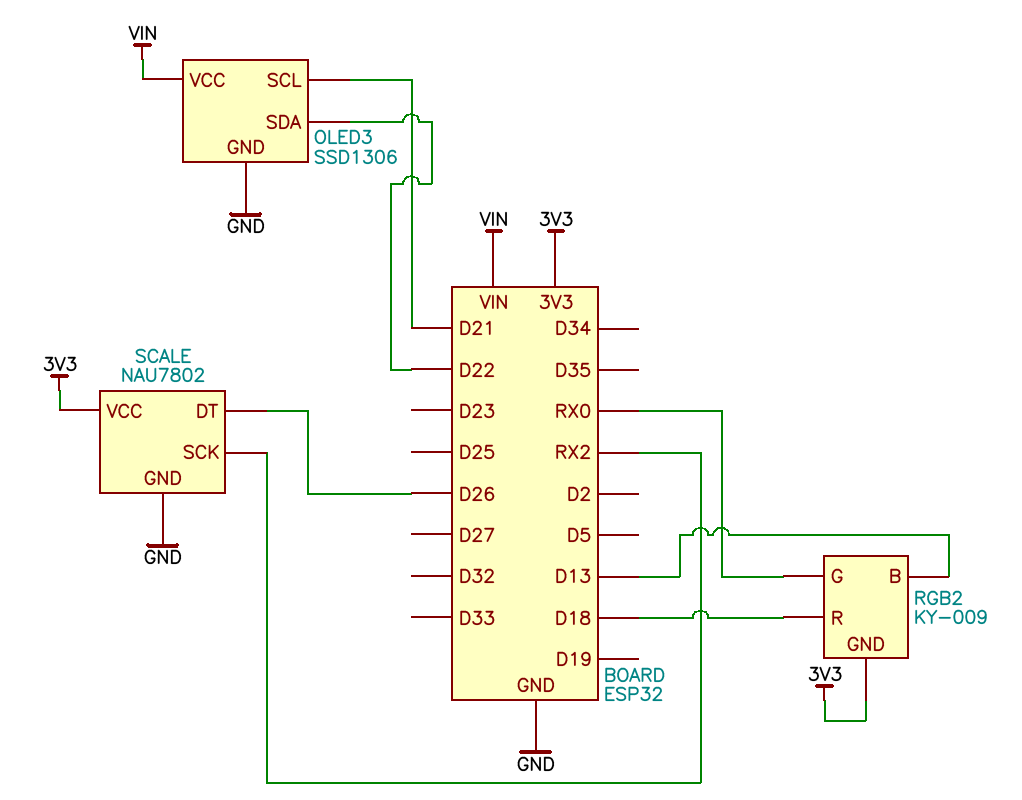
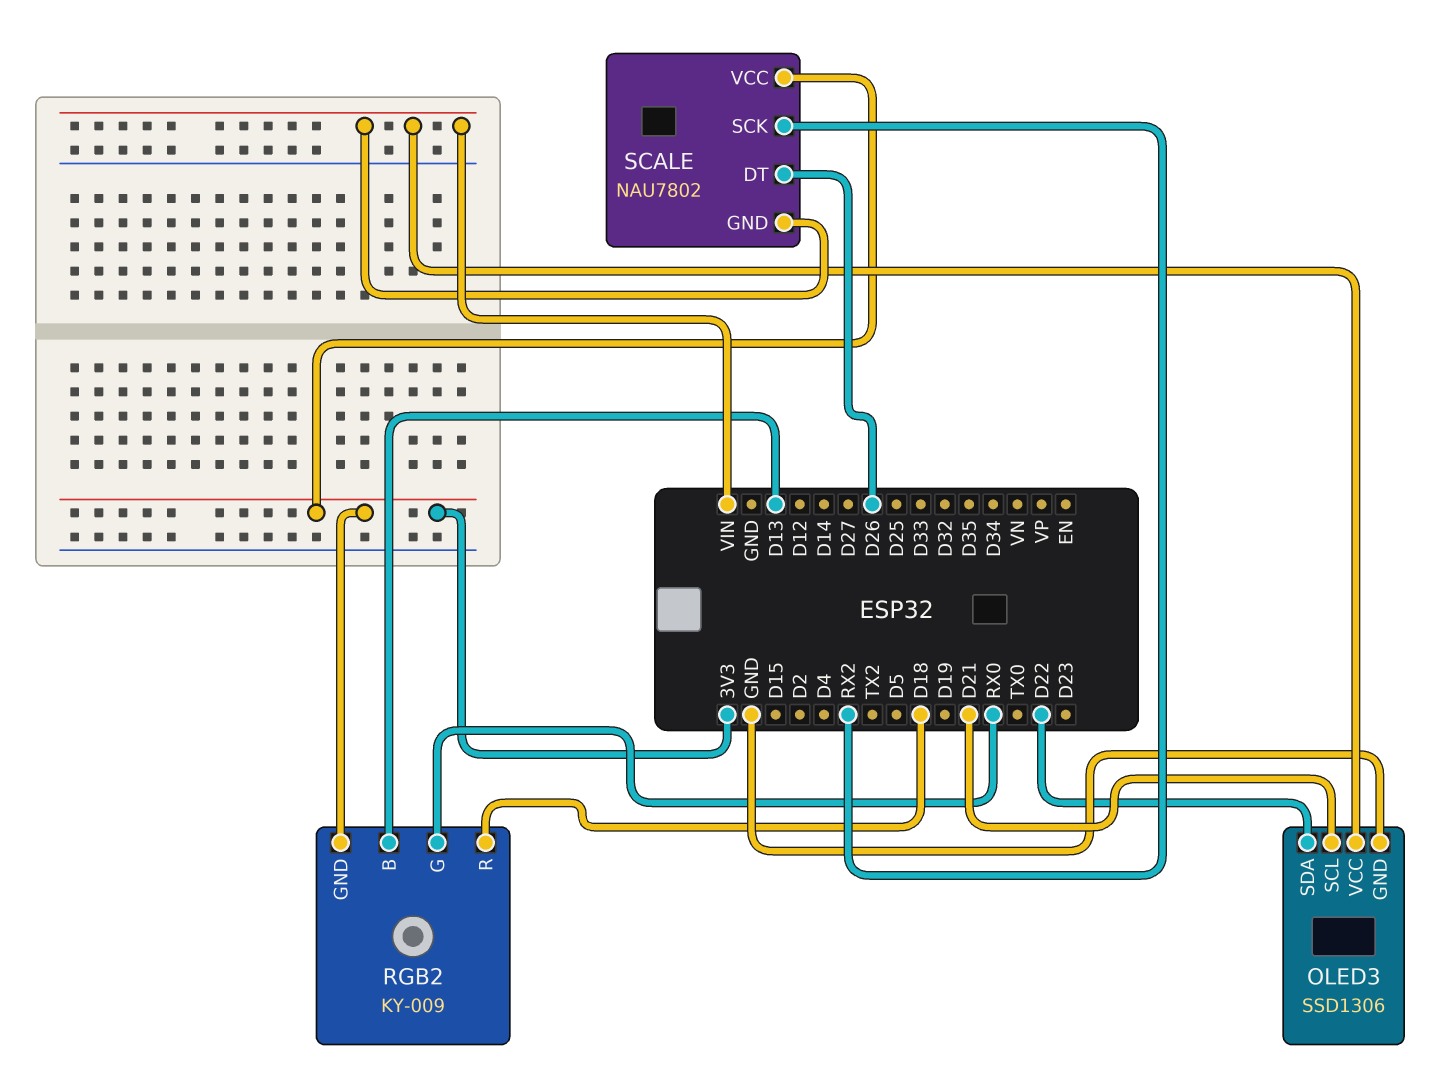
SCALE pin GND: GND -> VIN

